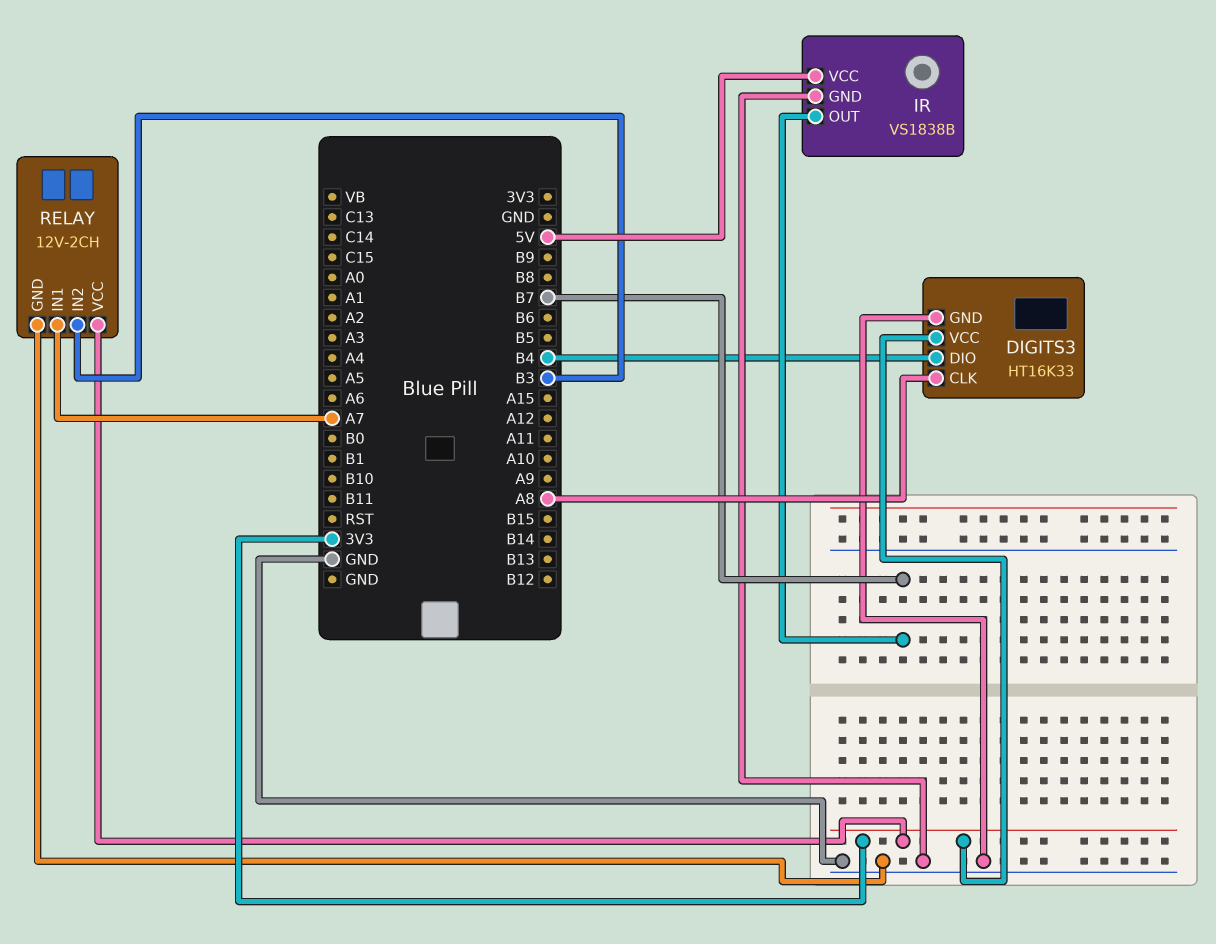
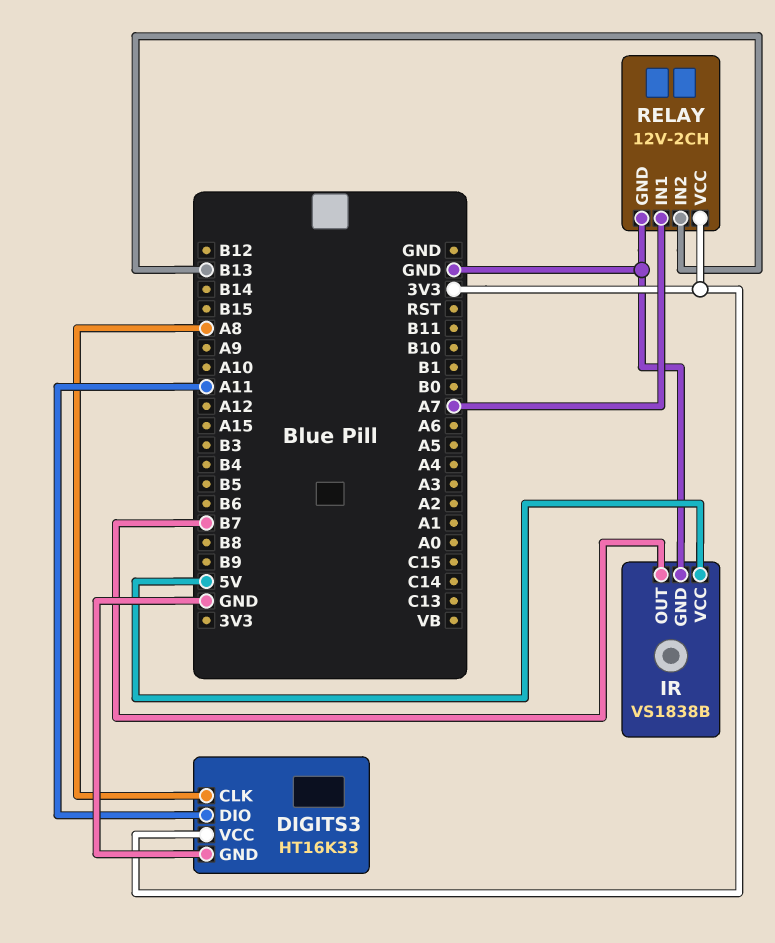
DIGITS3 pin DIO: B4 -> A11
RELAY pin IN2: B3 -> B13

